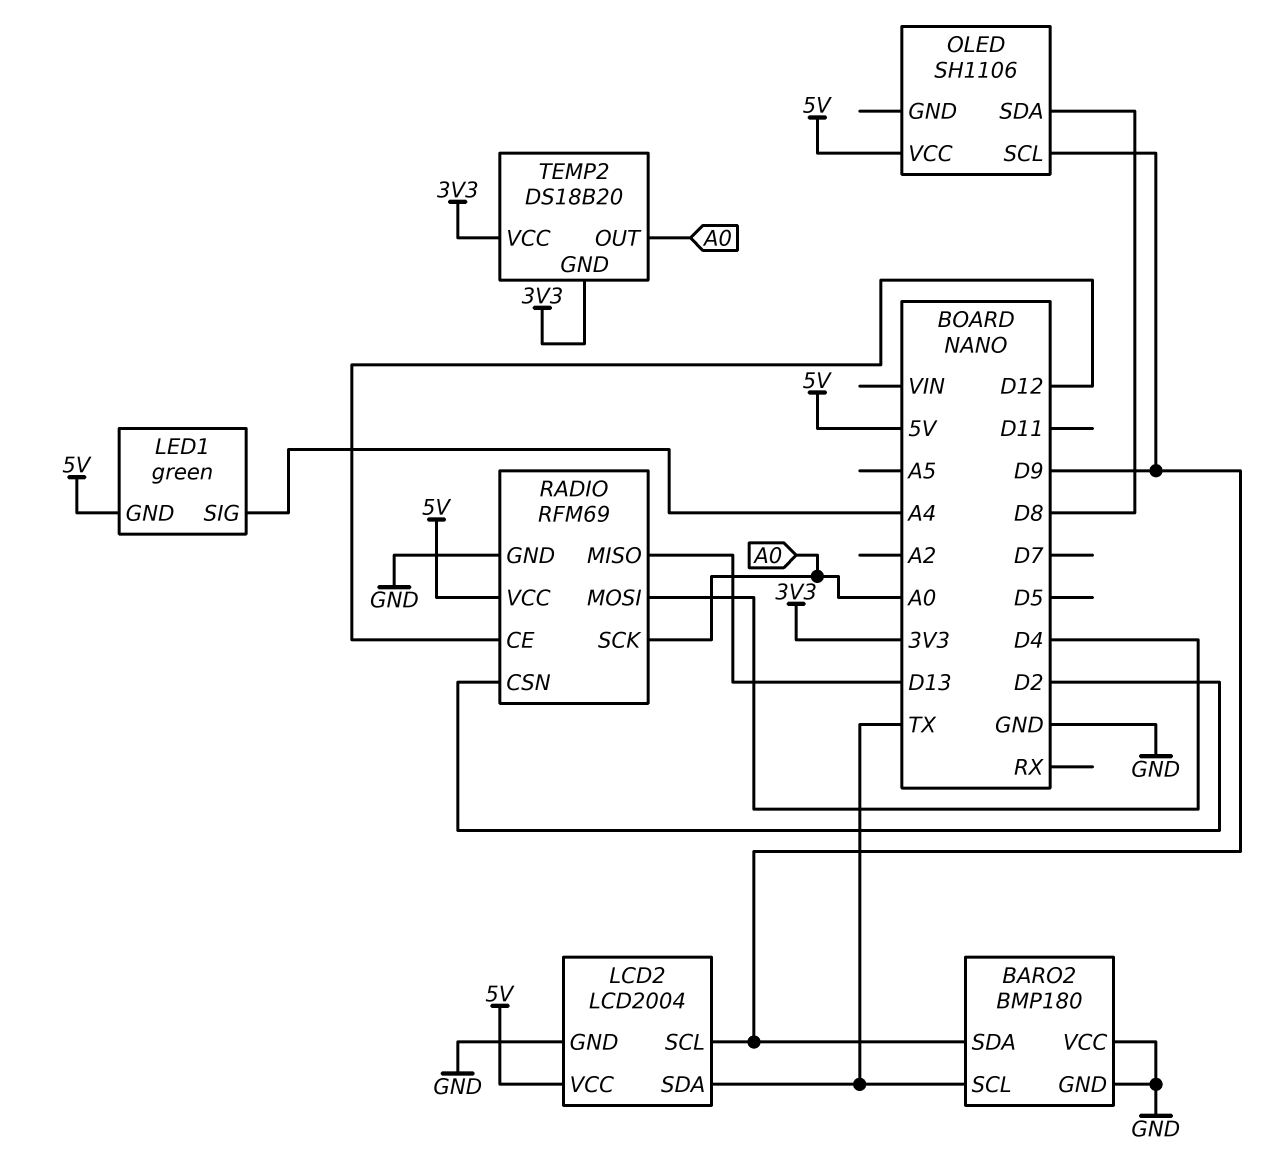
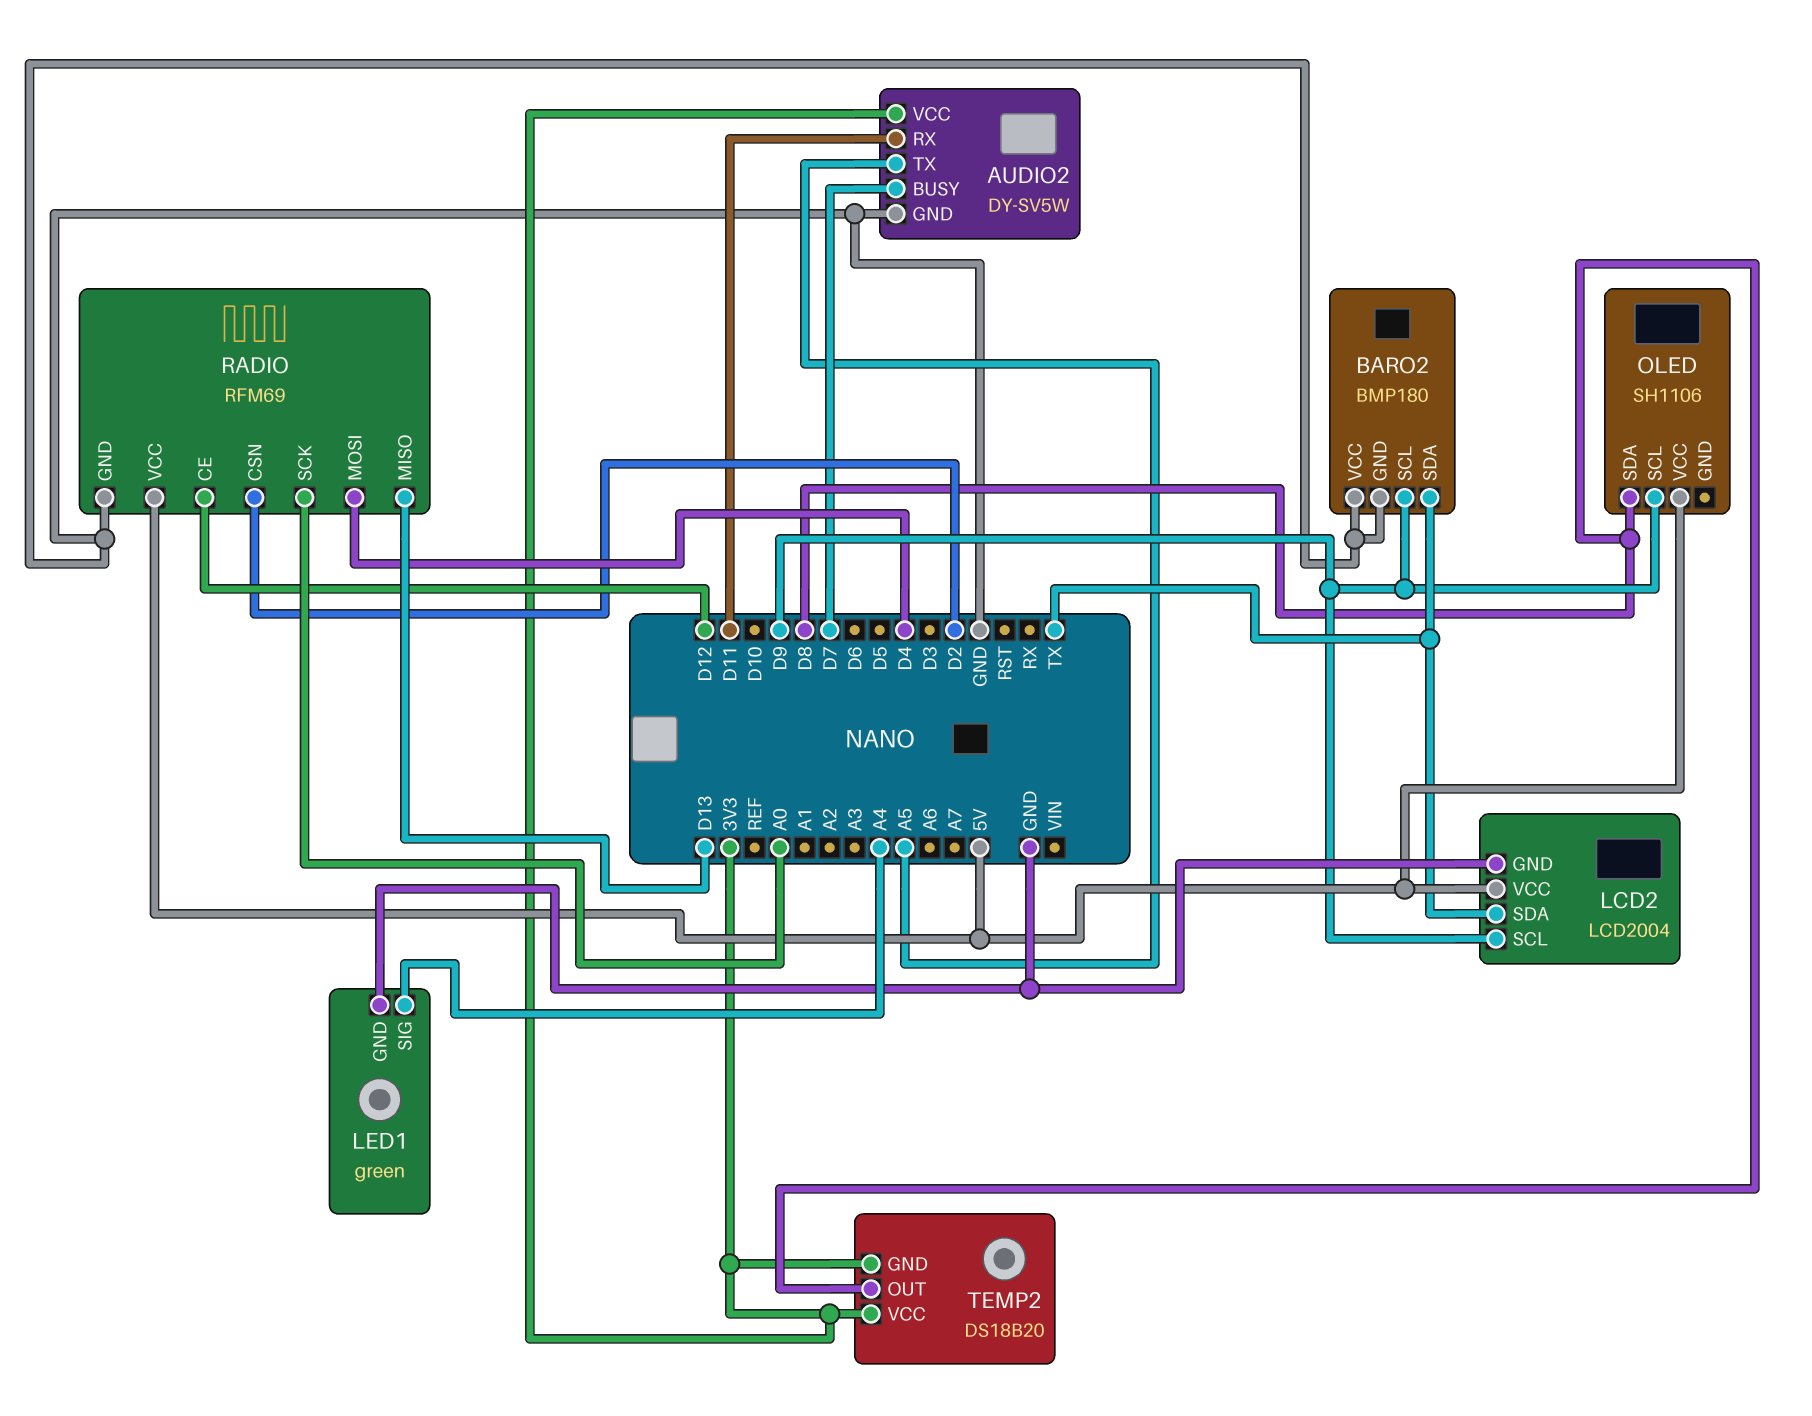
AUDIO2: none -> DY-SV5W
AUDIO2 pin BUSY: none -> D7
AUDIO2 pin GND: none -> GND
AUDIO2 pin RX: none -> D11
AUDIO2 pin TX: none -> A5
AUDIO2 pin VCC: none -> 3V3
BARO2 pin SCL: TX -> D9
BARO2 pin SDA: D9 -> TX
LED1 pin GND: 5V -> GND
TEMP2 pin OUT: A0 -> D8

